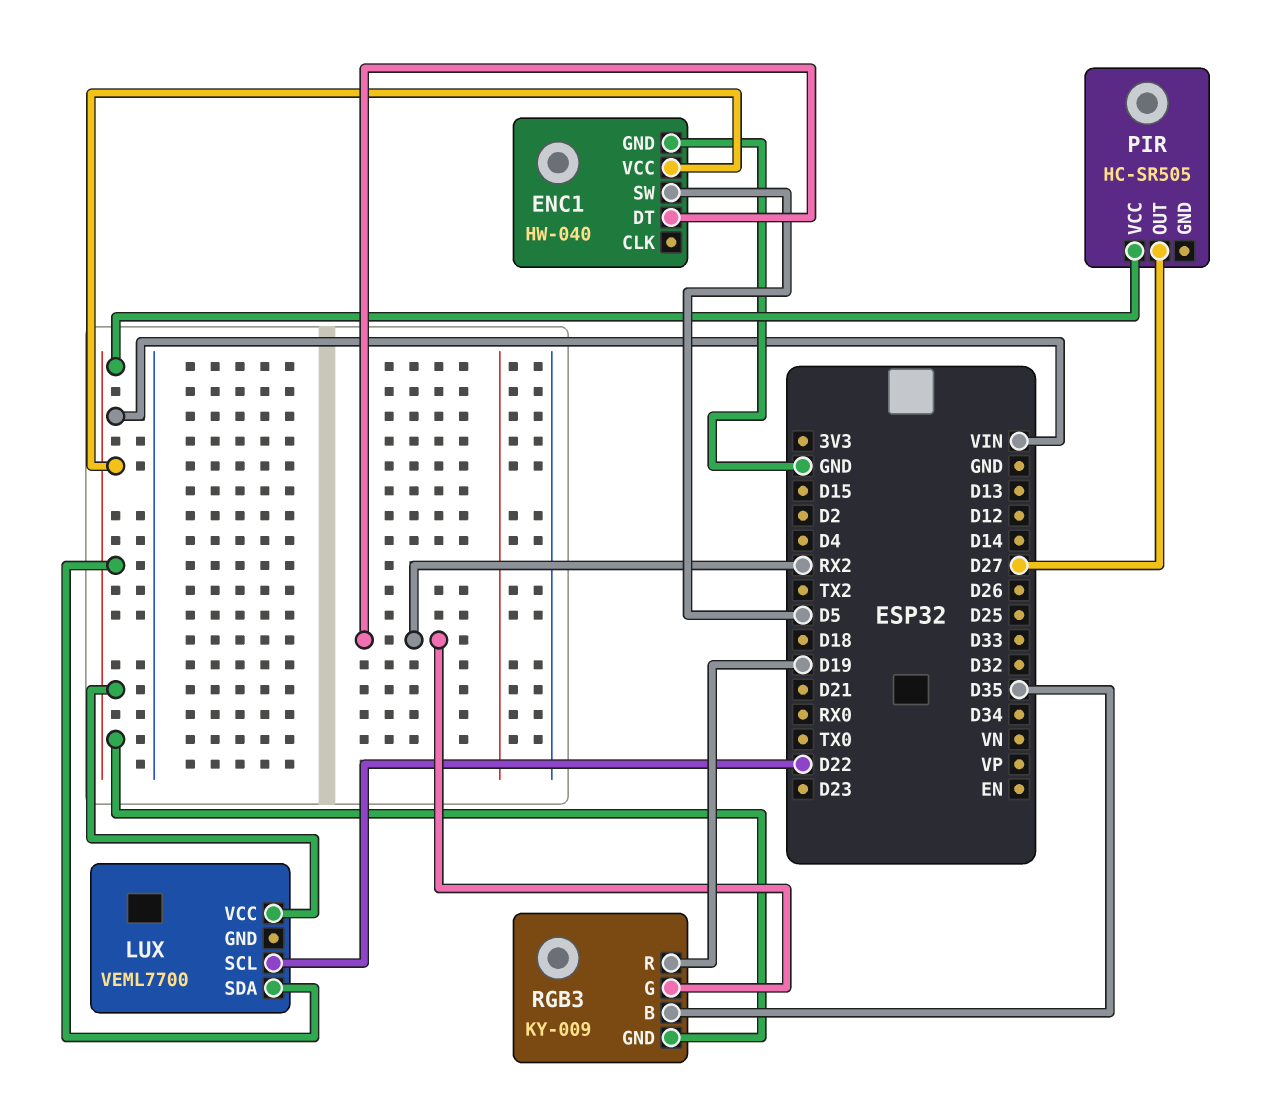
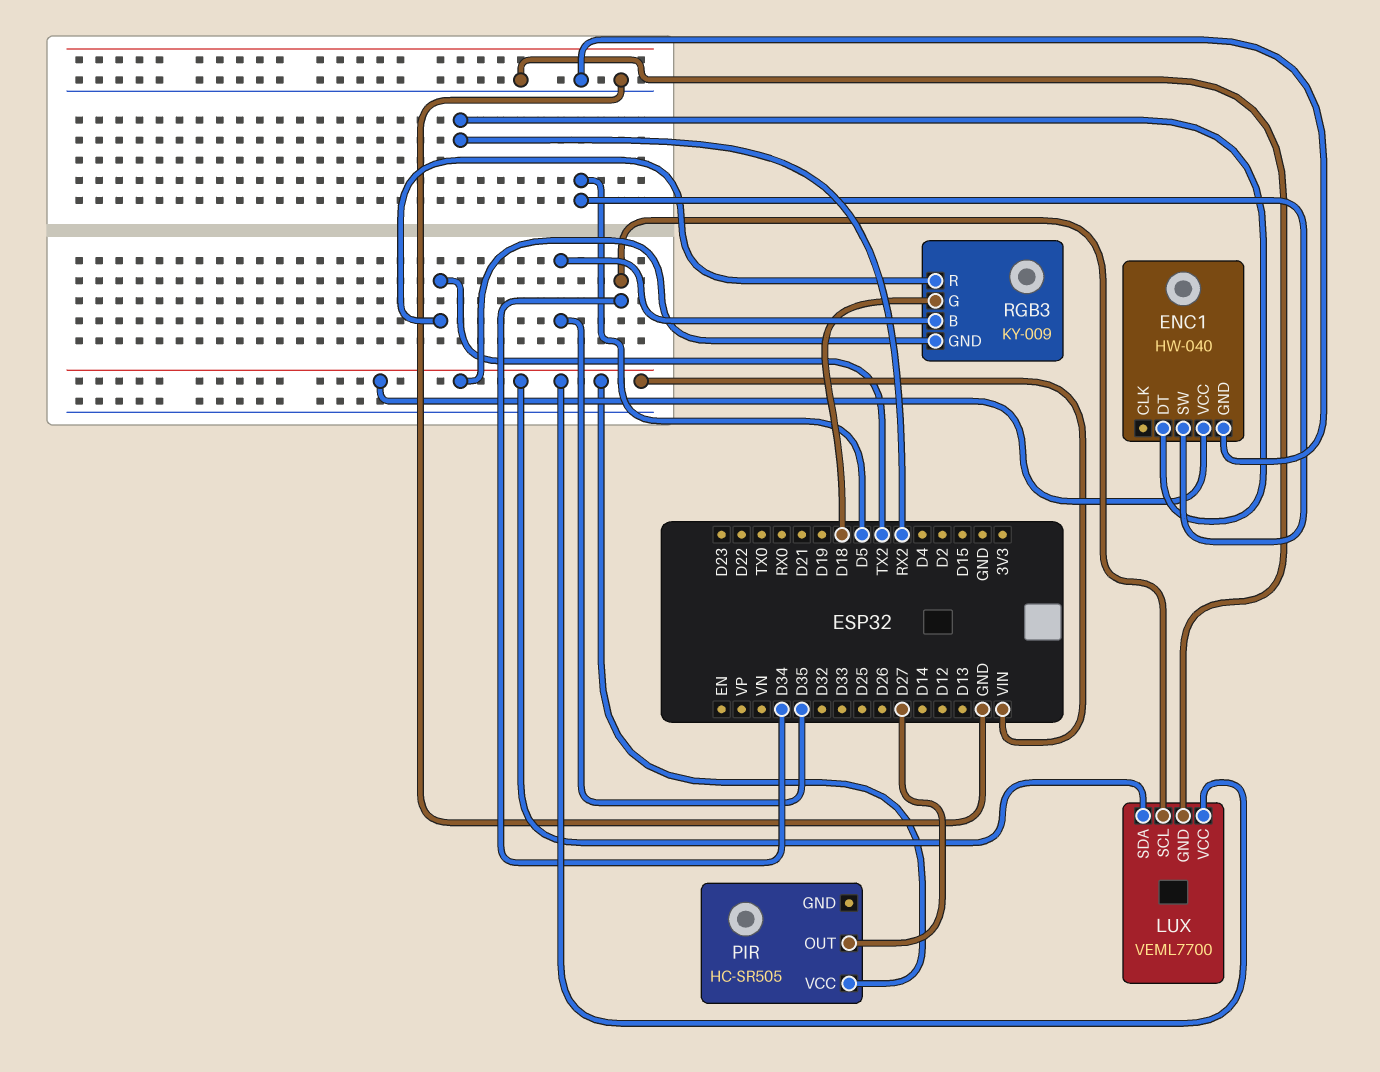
LUX pin GND: none -> GND
LUX pin SCL: D22 -> D34
RGB3 pin G: RX2 -> D18
RGB3 pin R: D19 -> TX2

